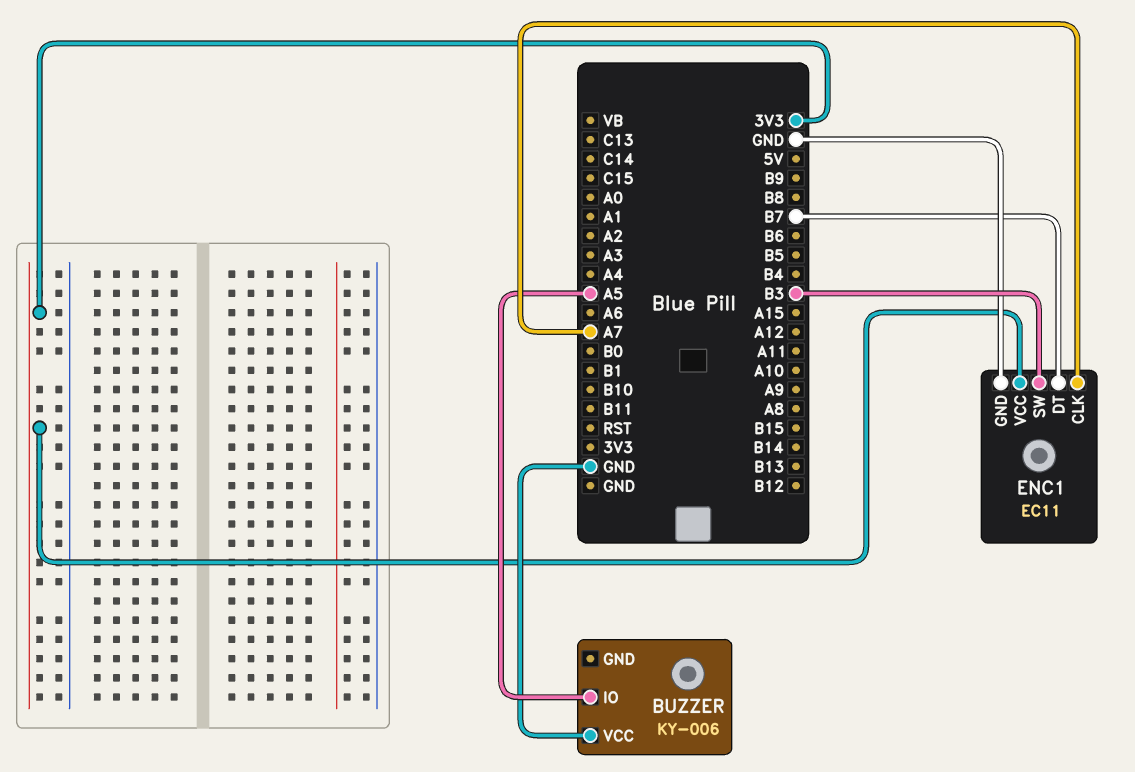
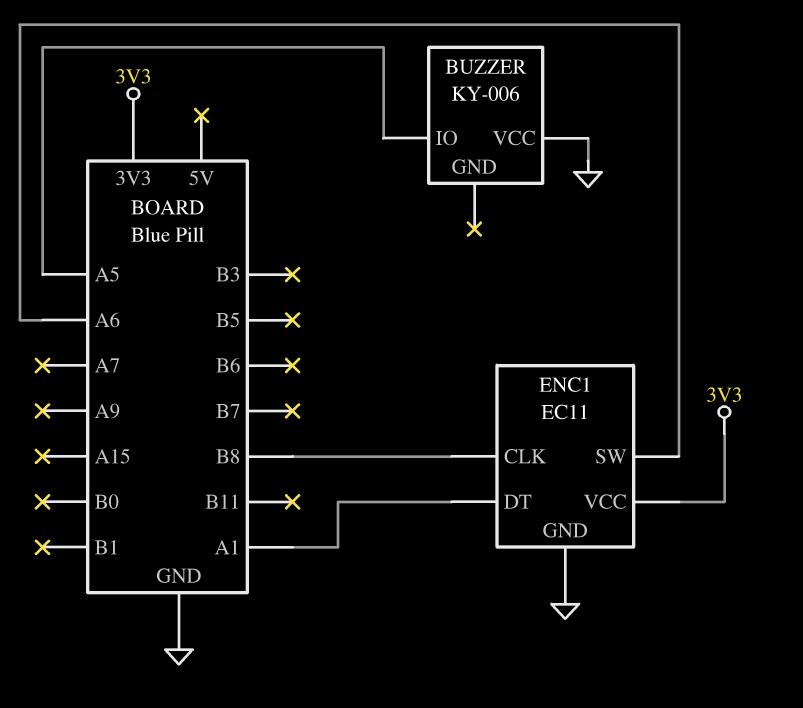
ENC1 pin CLK: A7 -> B8
ENC1 pin DT: B7 -> A1
ENC1 pin SW: B3 -> A6

